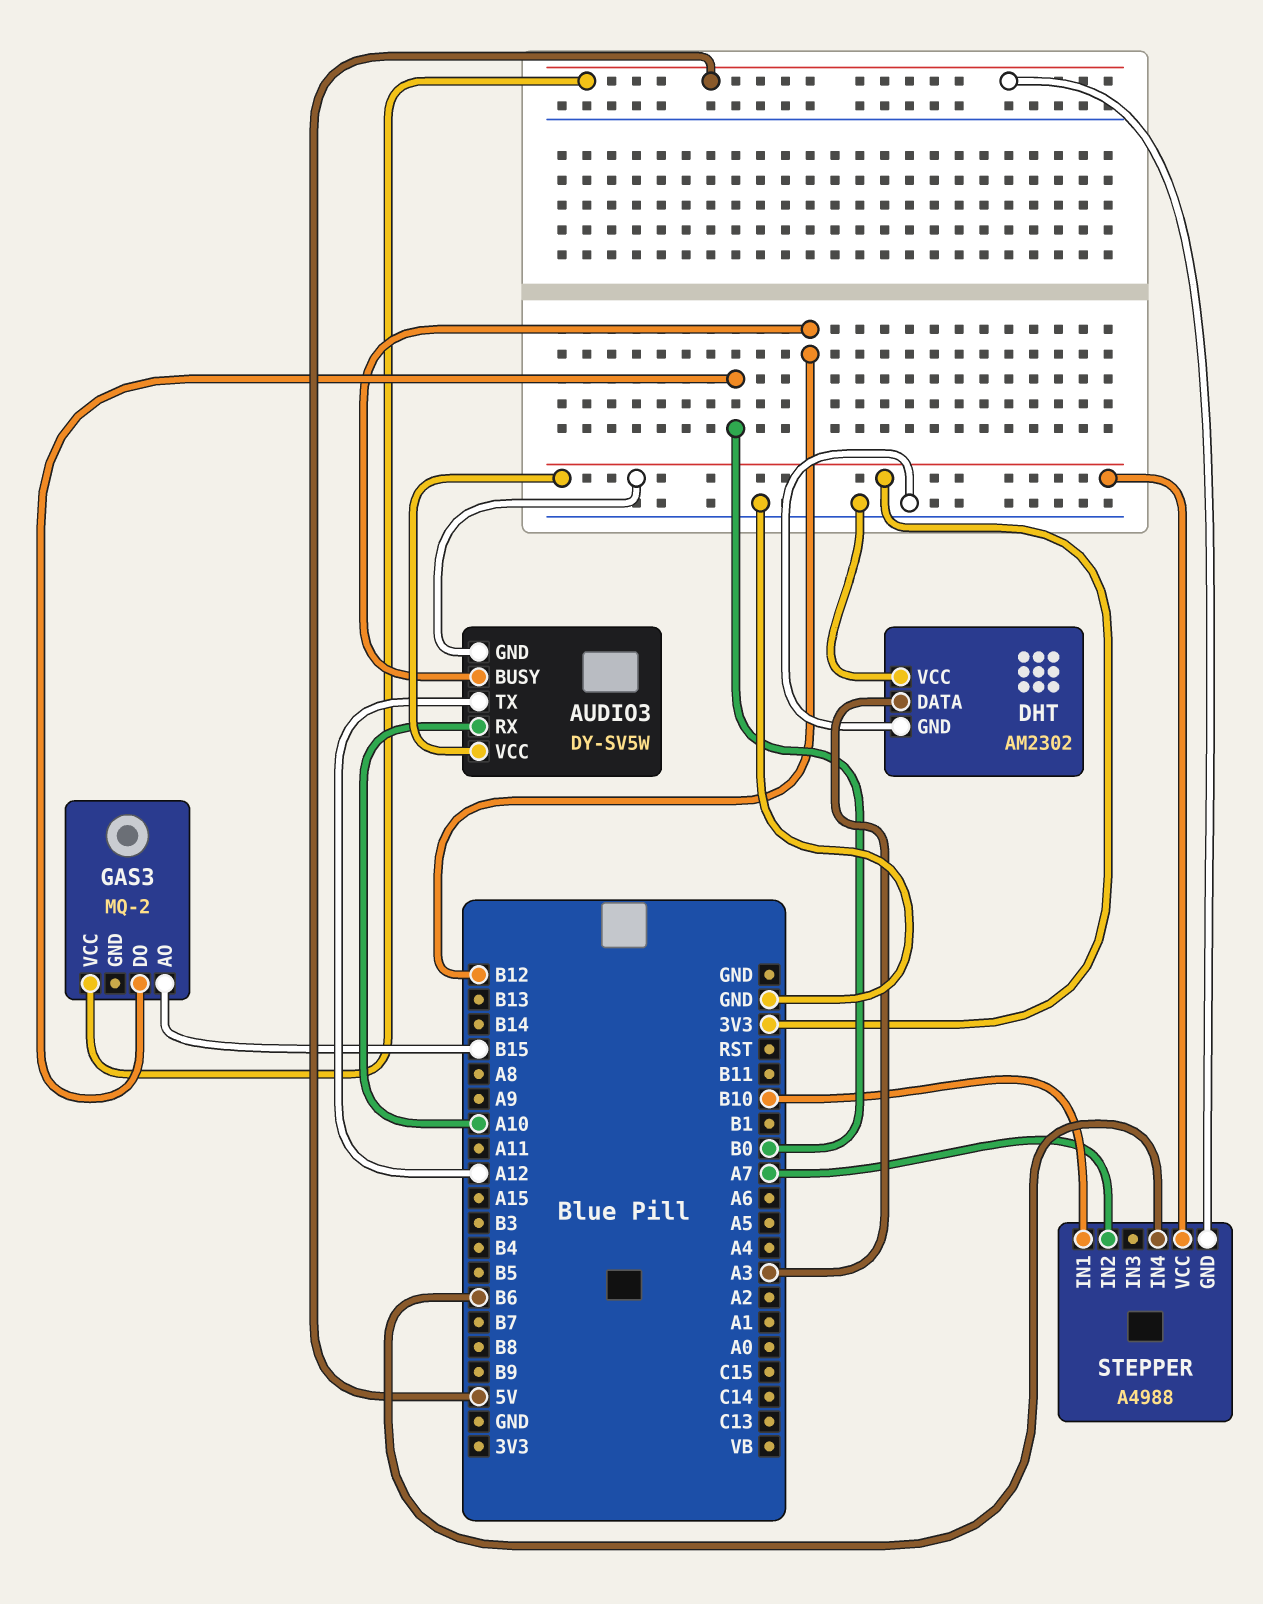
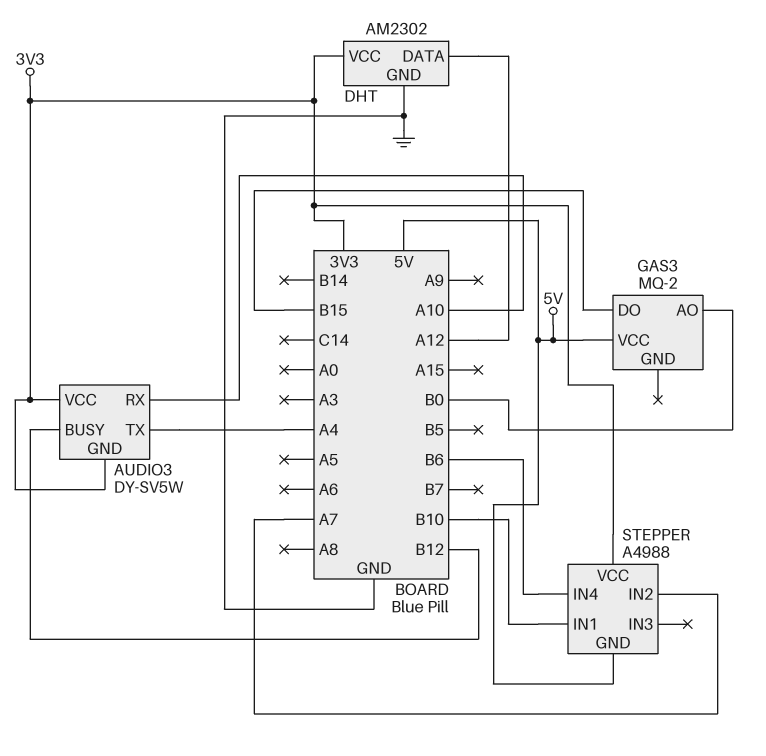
AUDIO3 pin TX: A12 -> A4
DHT pin DATA: A3 -> A12
DHT pin VCC: GND -> 3V3
GAS3 pin AO: B15 -> B0
GAS3 pin DO: B0 -> B15

